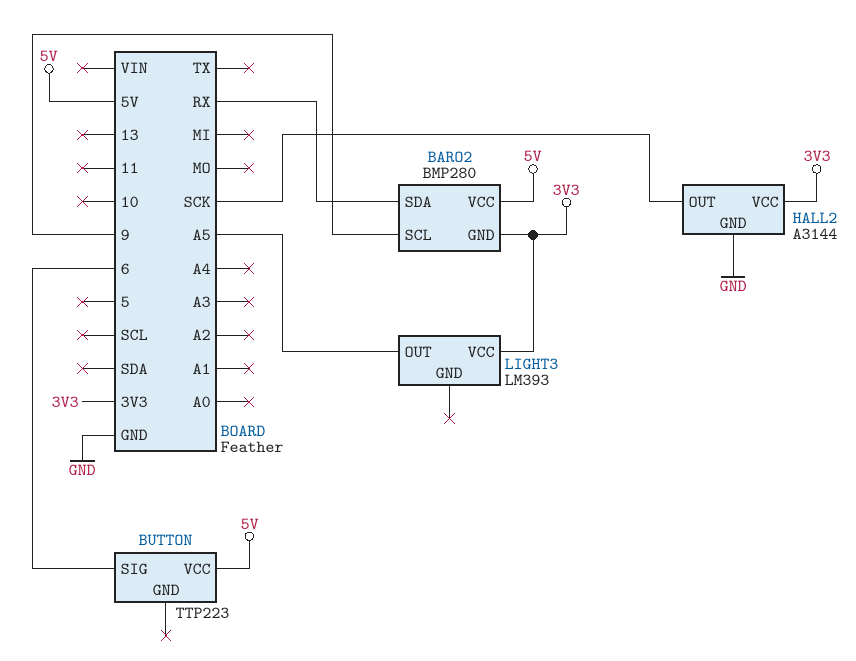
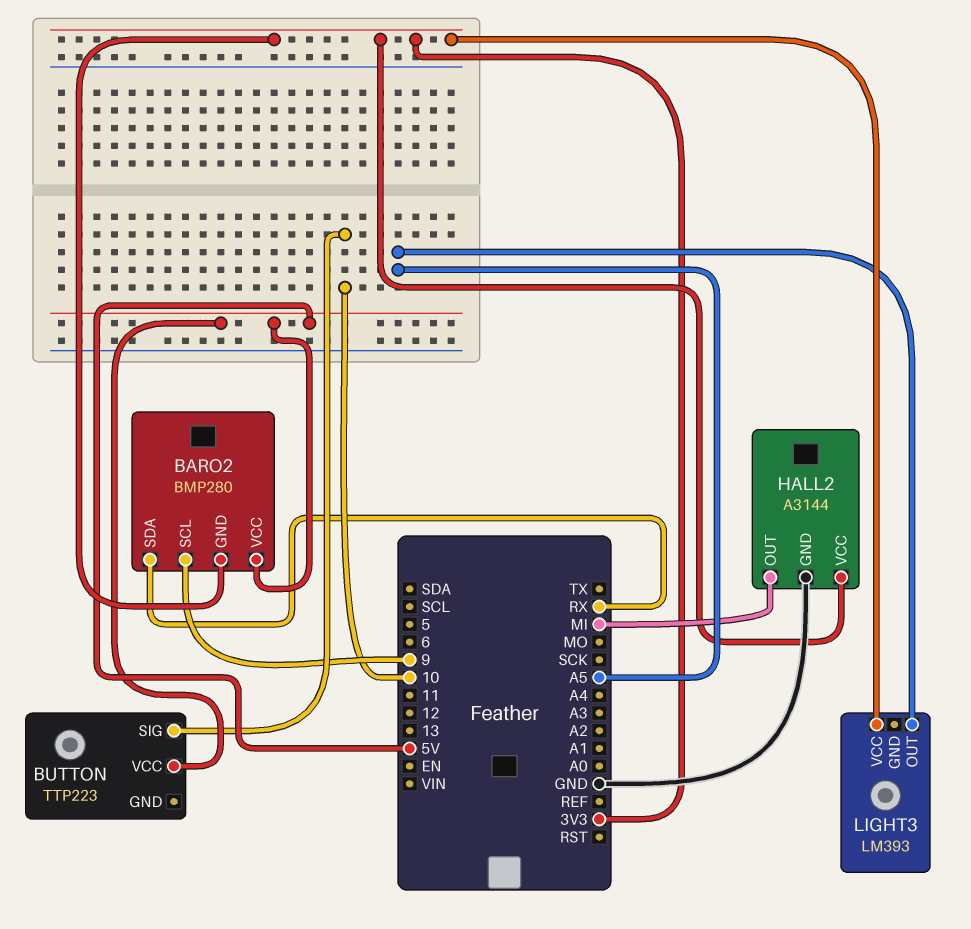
BUTTON pin SIG: 6 -> 10
HALL2 pin OUT: SCK -> MI

